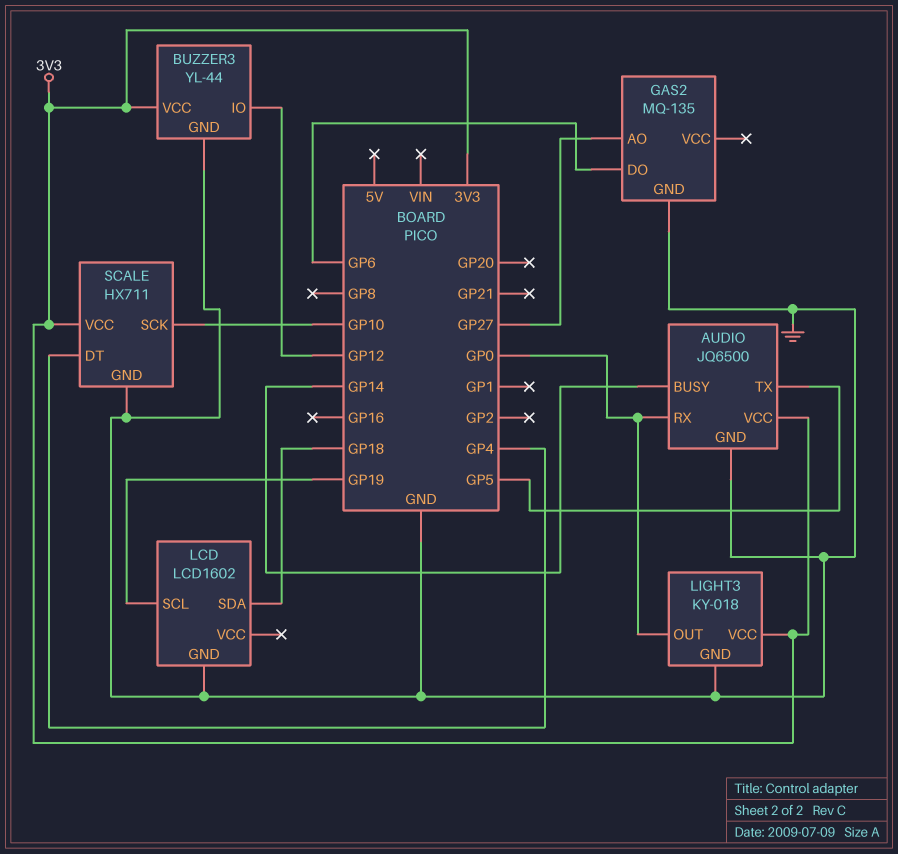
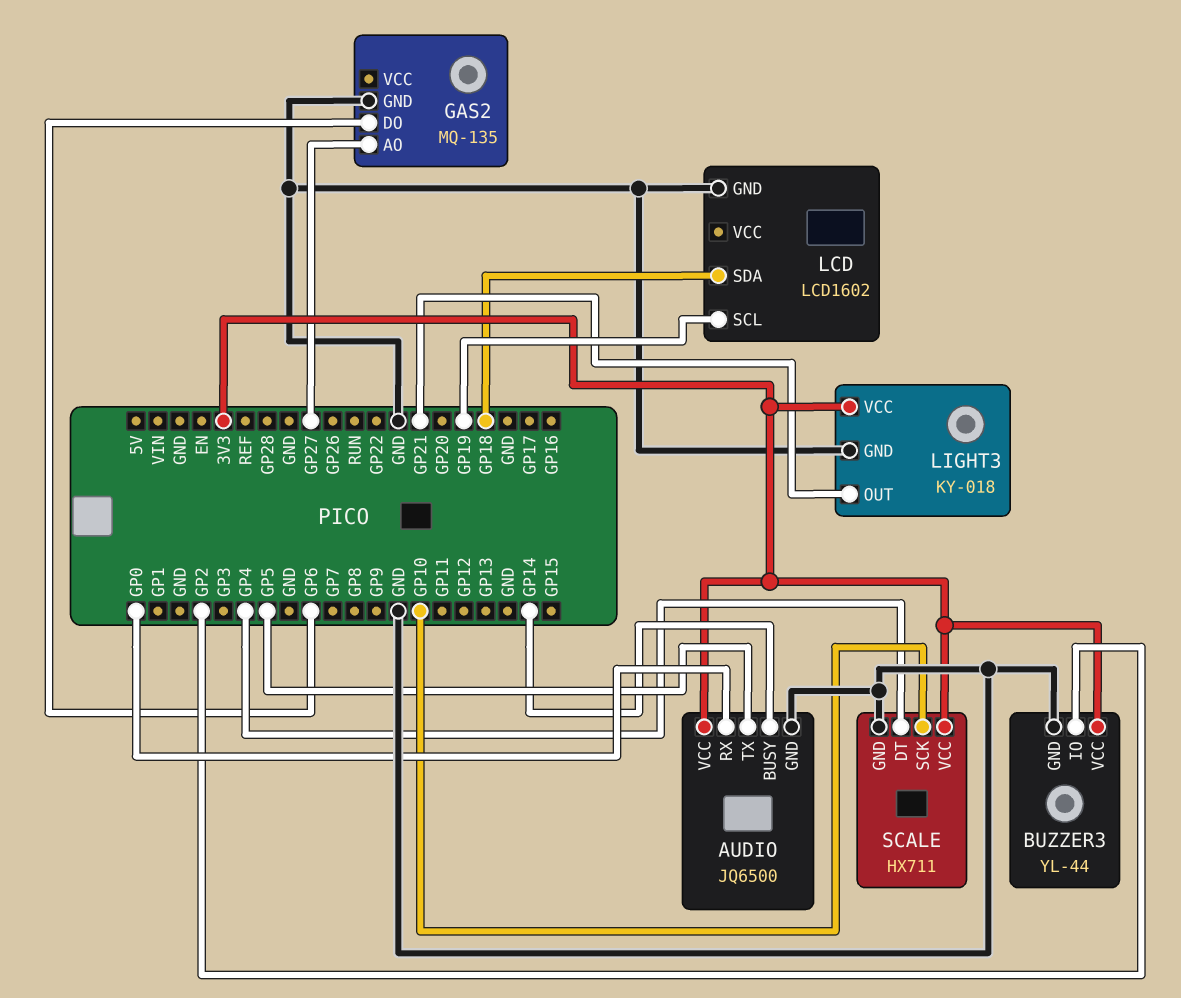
BUZZER3 pin IO: GP12 -> GP2
LIGHT3 pin OUT: GP0 -> GP21

